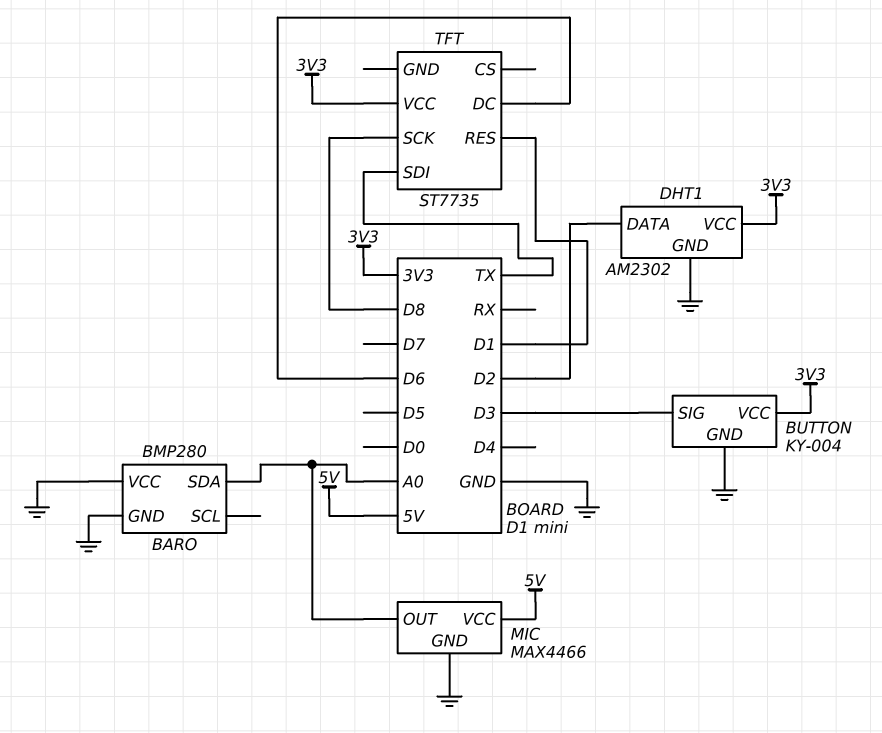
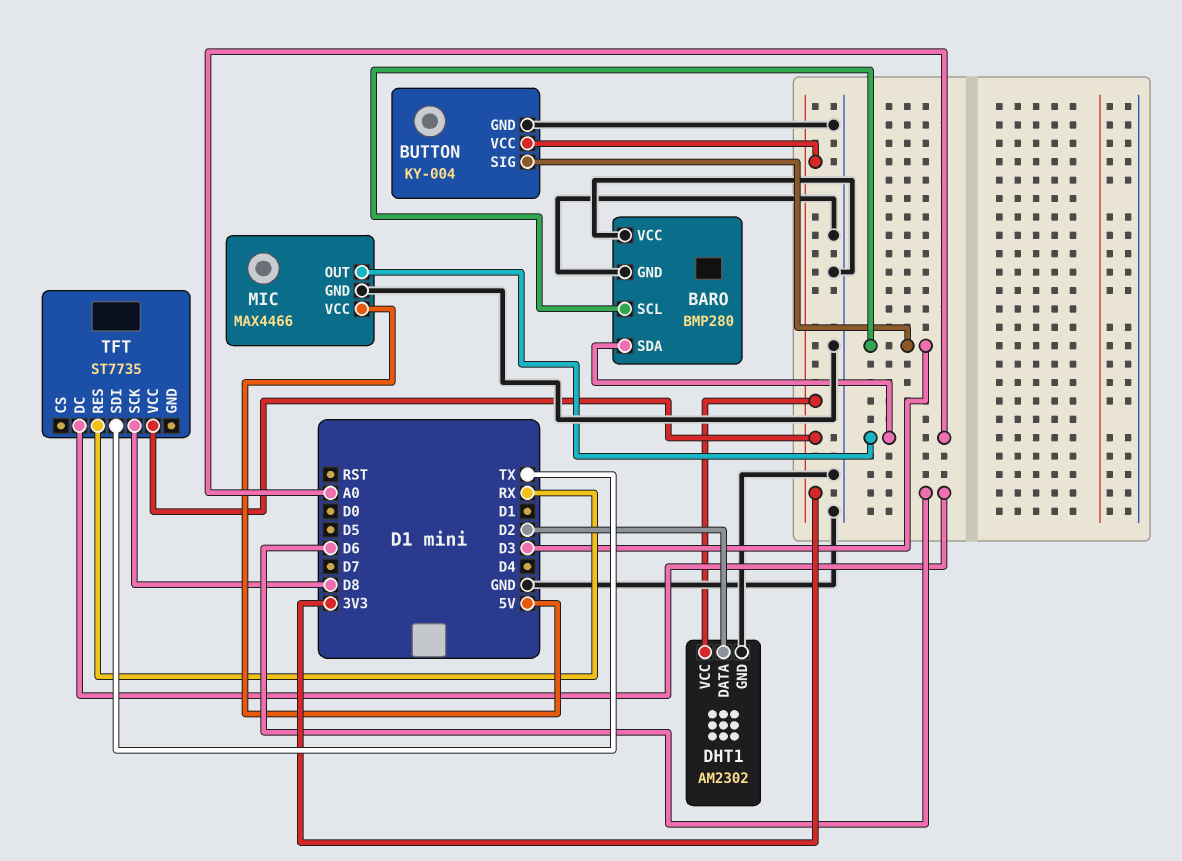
BARO pin SCL: none -> D3
TFT pin RES: D1 -> RX

